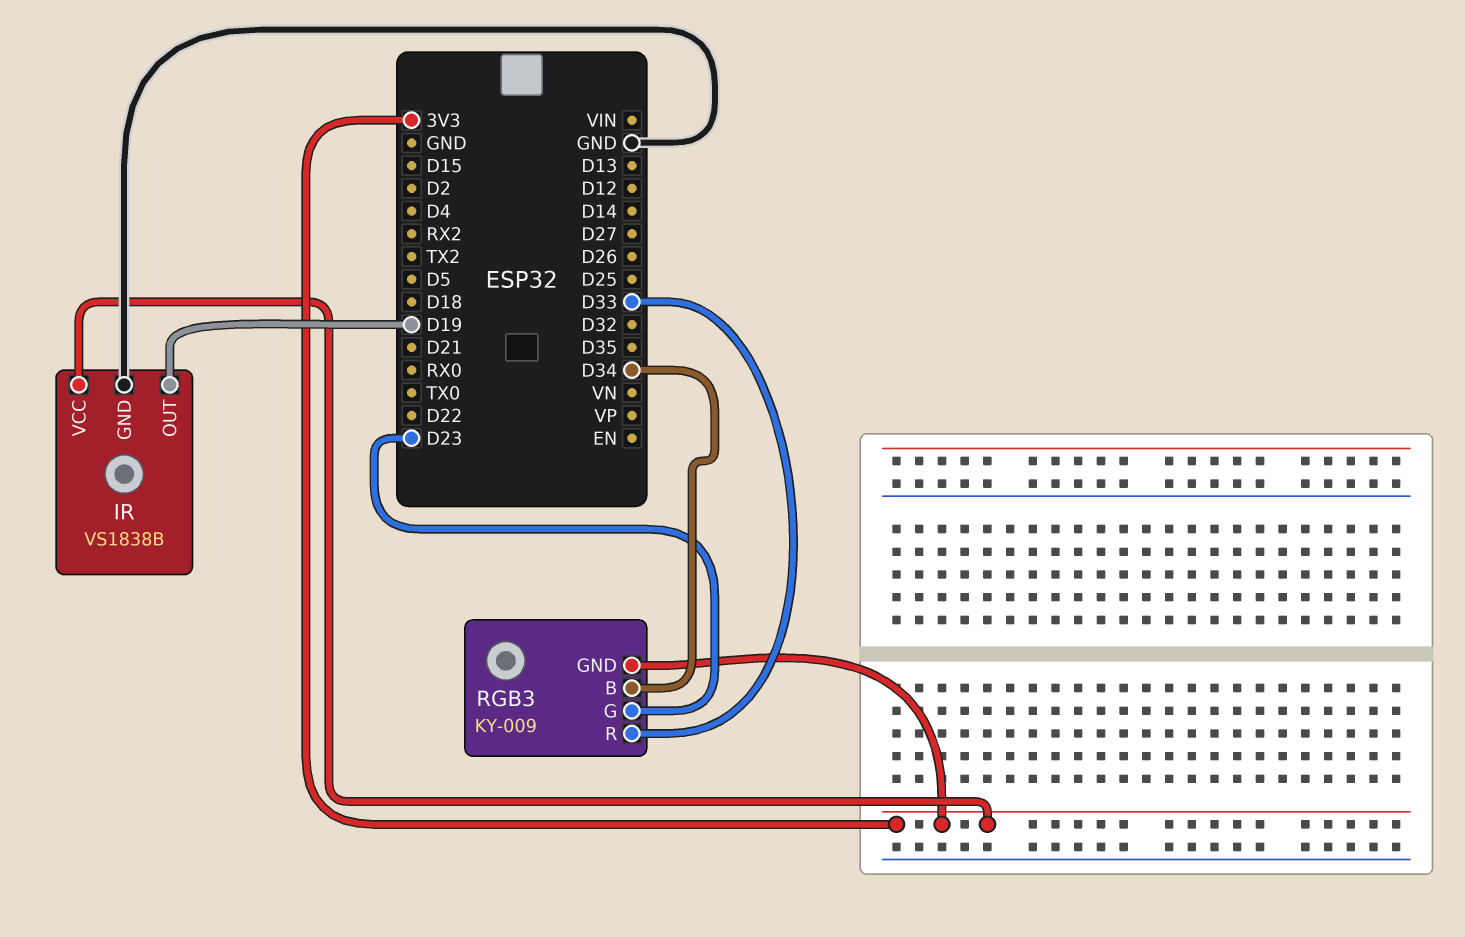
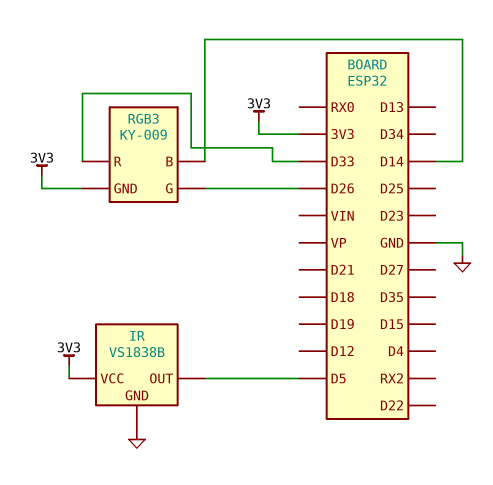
IR pin OUT: D19 -> D5
RGB3 pin B: D34 -> D14
RGB3 pin G: D23 -> D26

